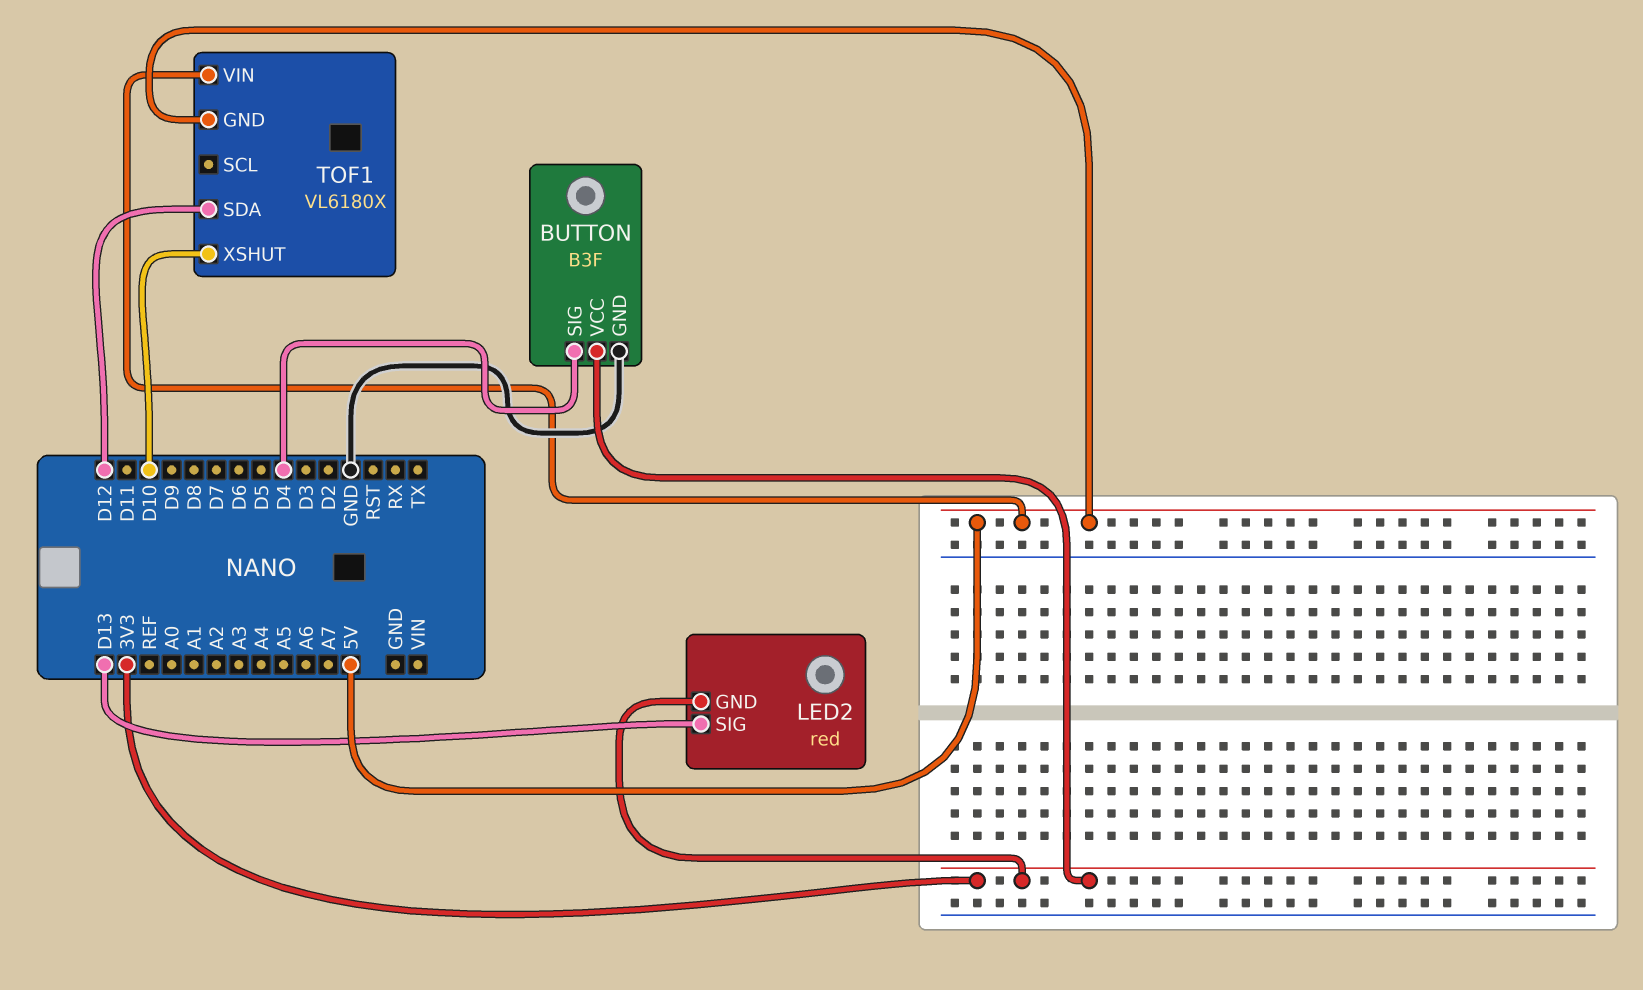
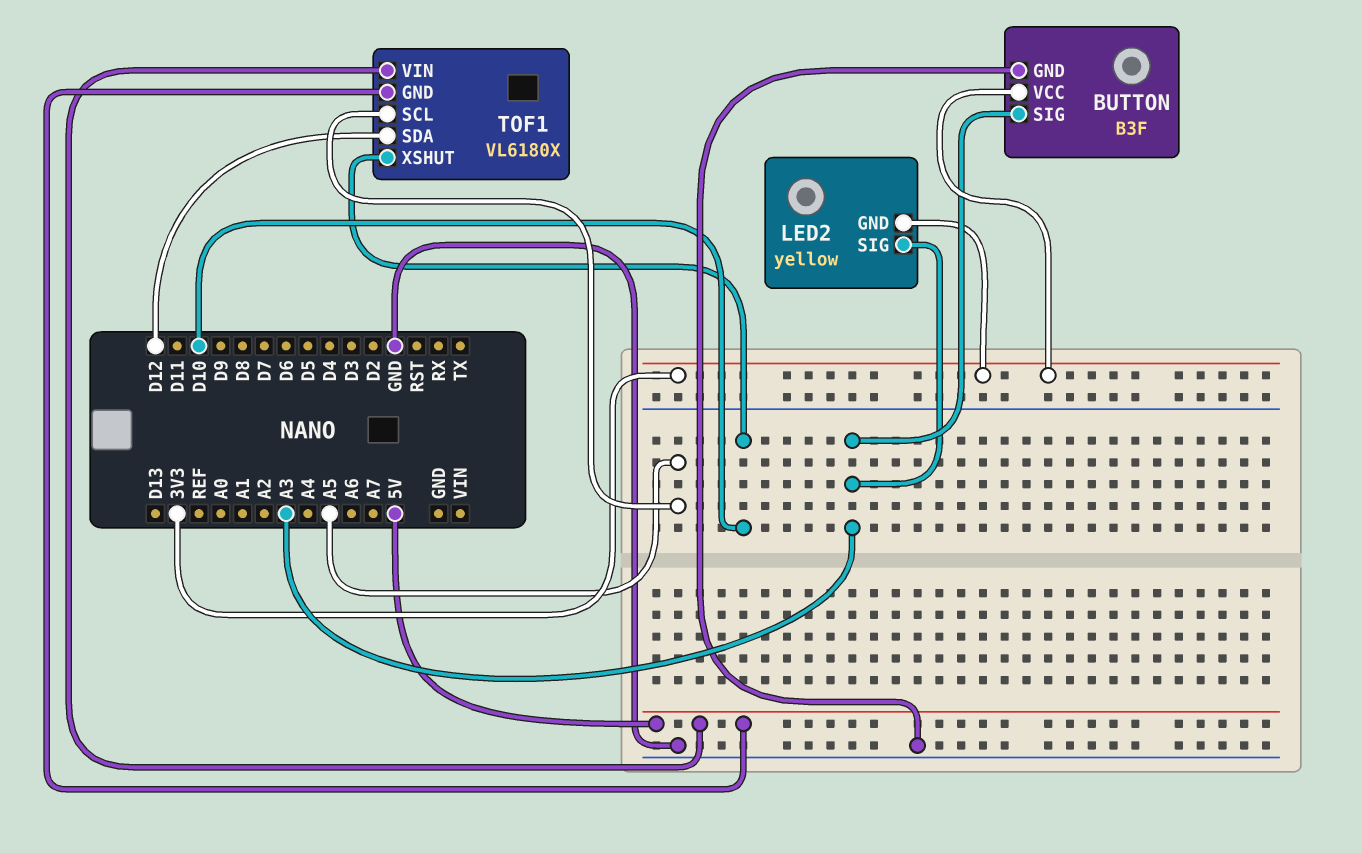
BUTTON pin SIG: D4 -> A3
LED2: red -> yellow
LED2 pin SIG: D13 -> A3
TOF1 pin SCL: none -> A5

